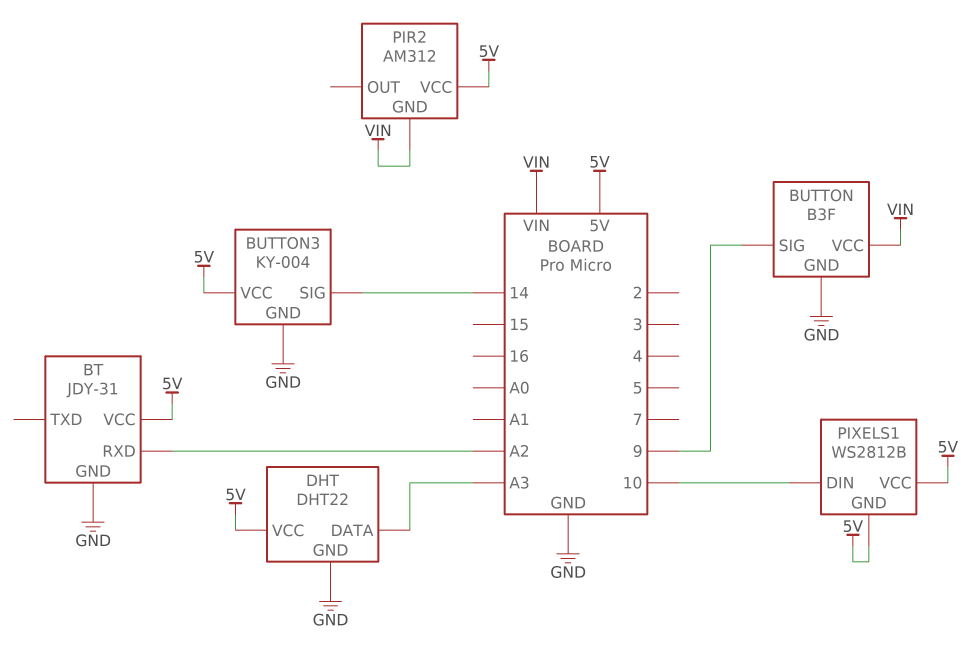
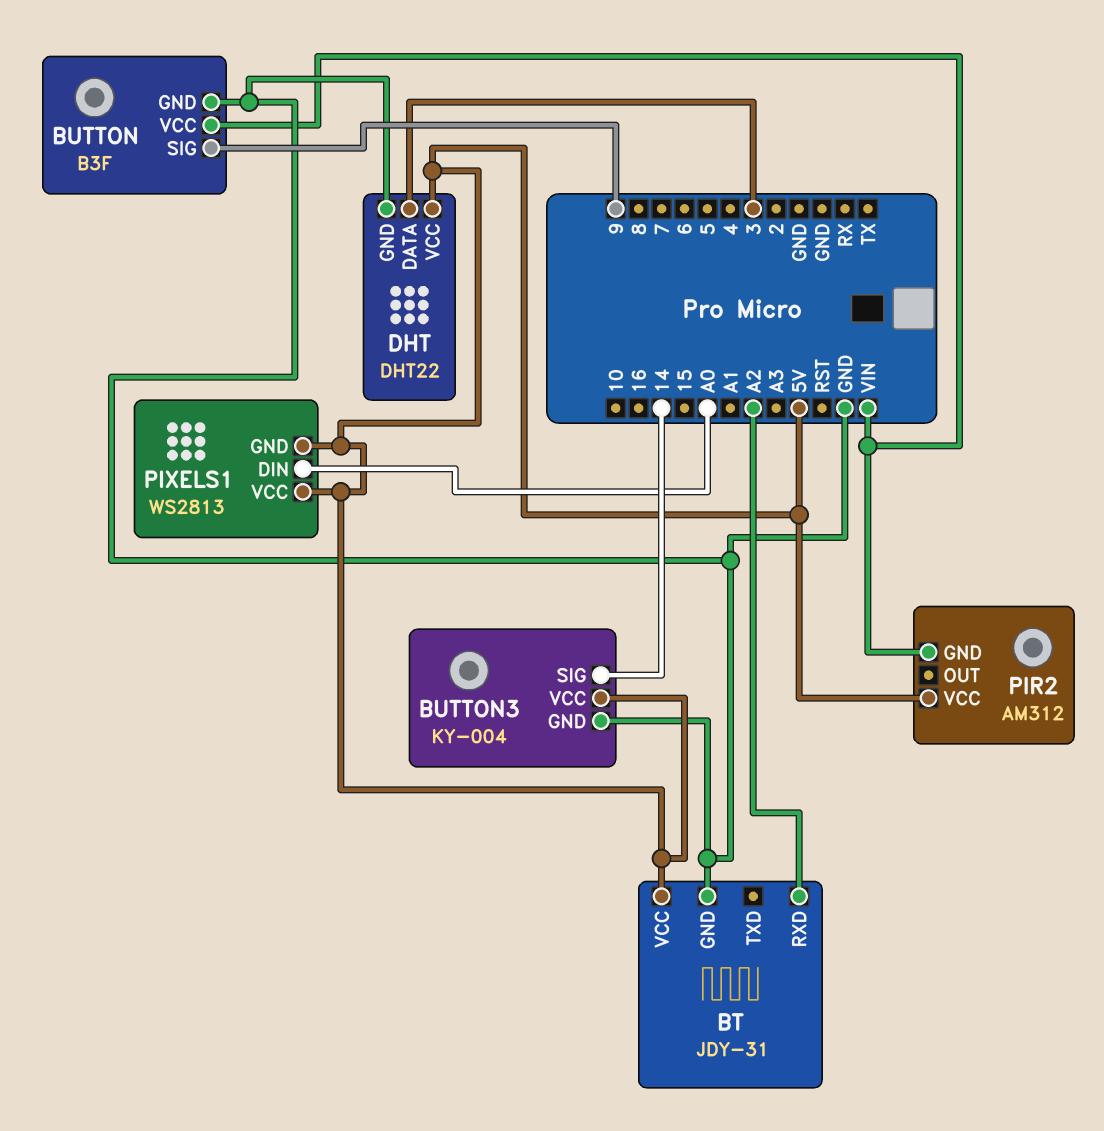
DHT pin DATA: A3 -> 3
PIXELS1: WS2812B -> WS2813
PIXELS1 pin DIN: 10 -> A0

